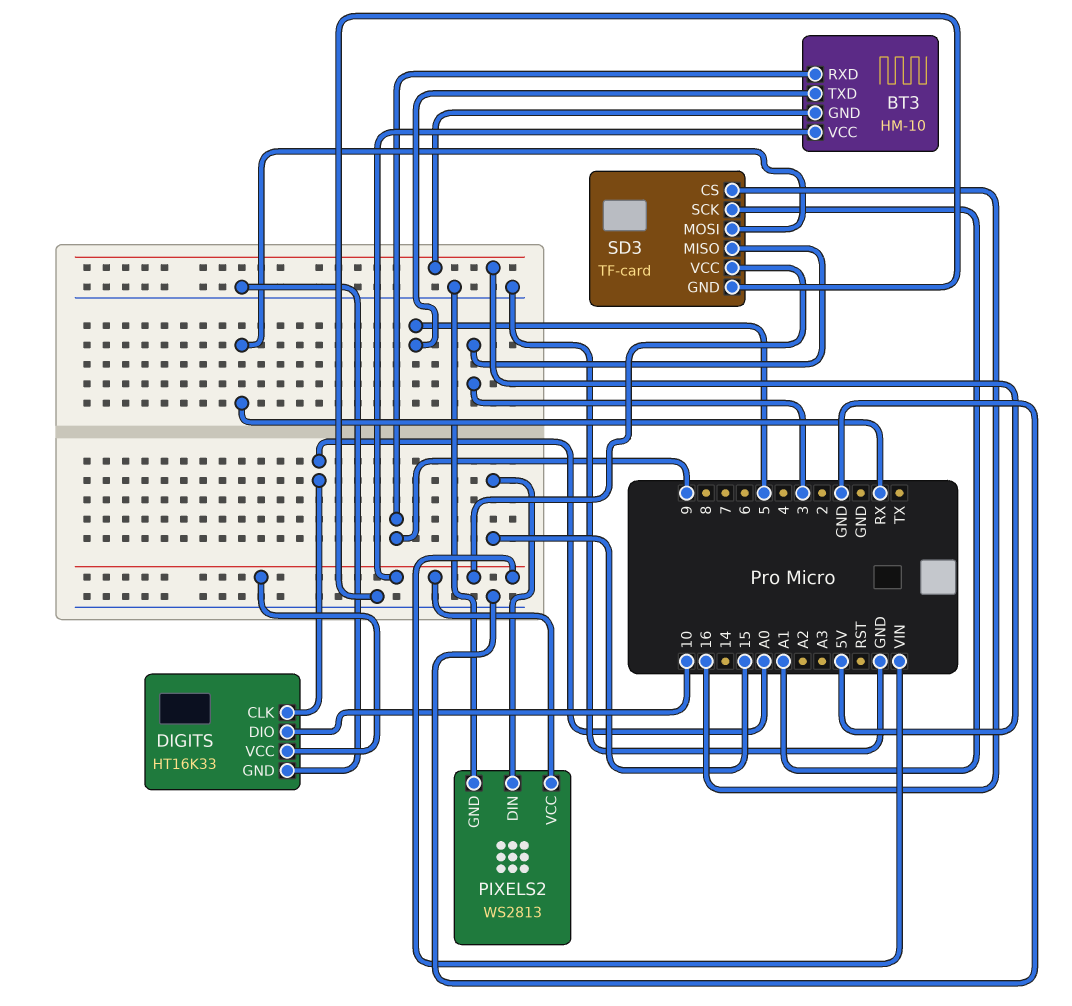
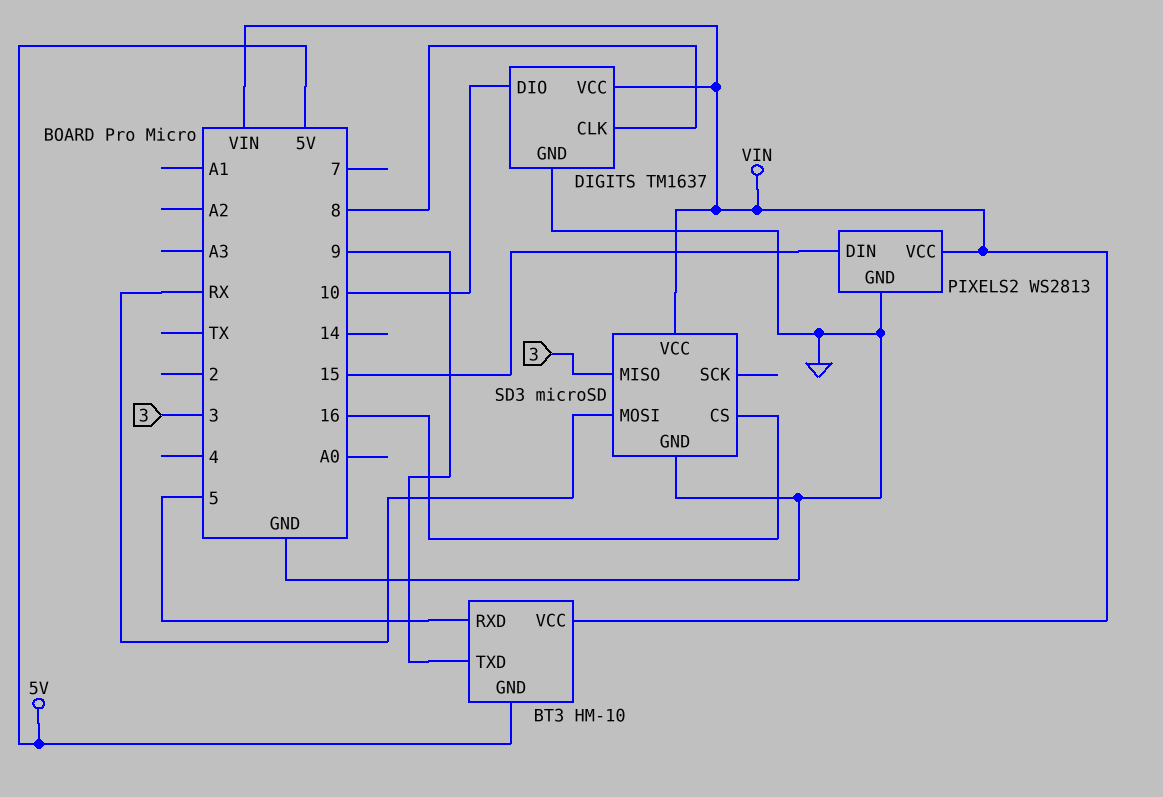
BT3 pin RXD: 9 -> 5
BT3 pin TXD: 5 -> 9
DIGITS: HT16K33 -> TM1637
DIGITS pin CLK: A0 -> 8
SD3: TF-card -> microSD
SD3 pin SCK: A1 -> none

